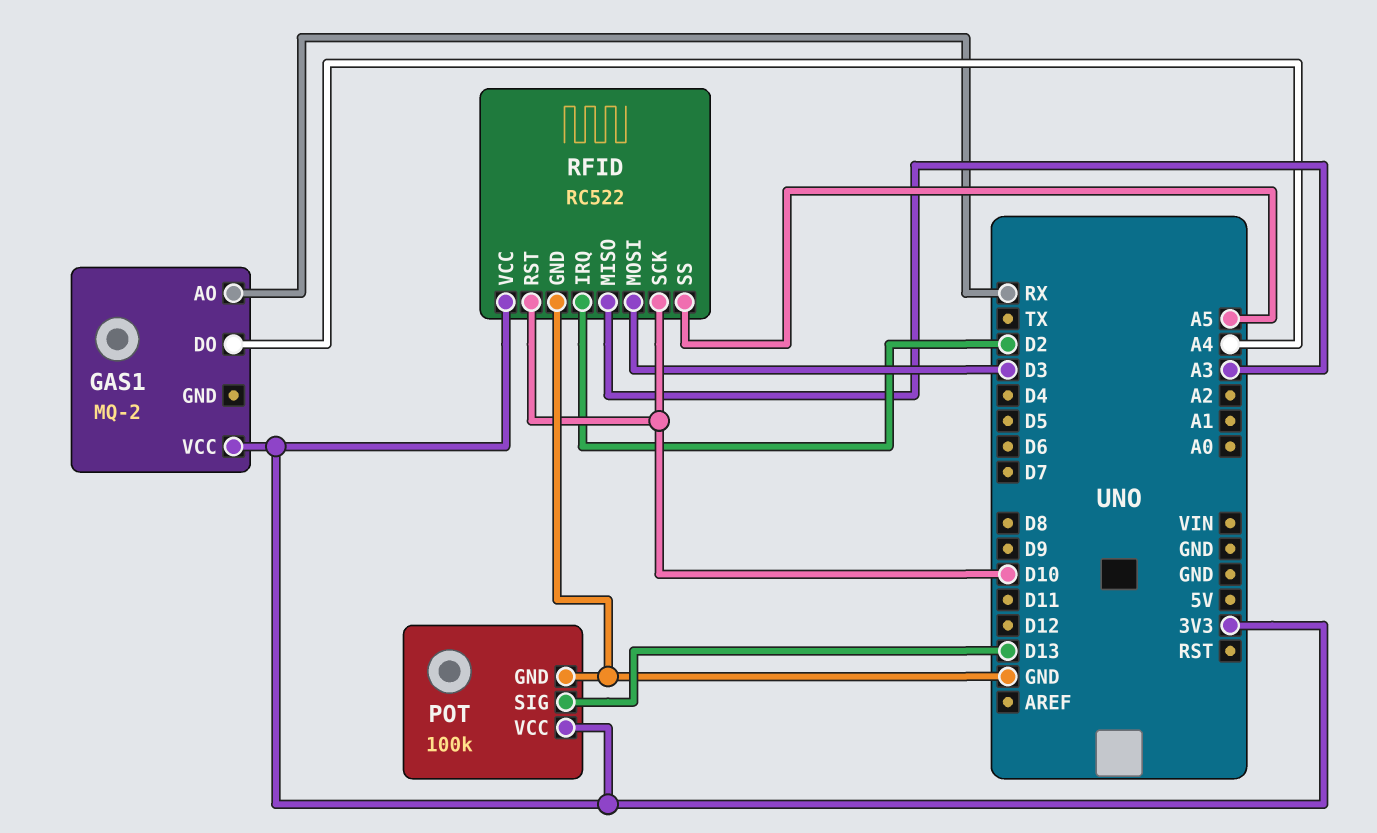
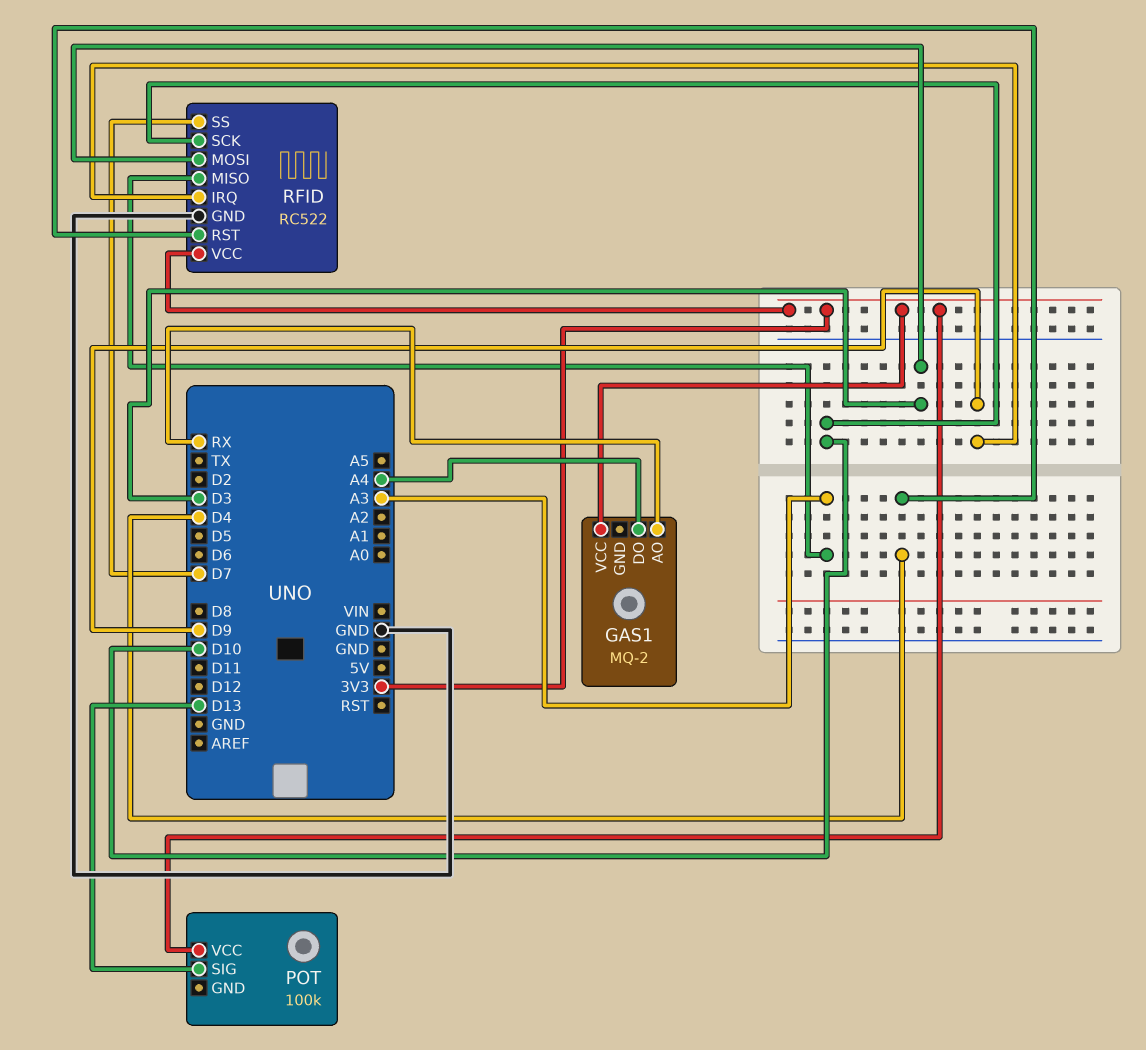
POT pin GND: GND -> none
RFID pin IRQ: D2 -> D9
RFID pin RST: D10 -> D4
RFID pin SS: A5 -> D7

